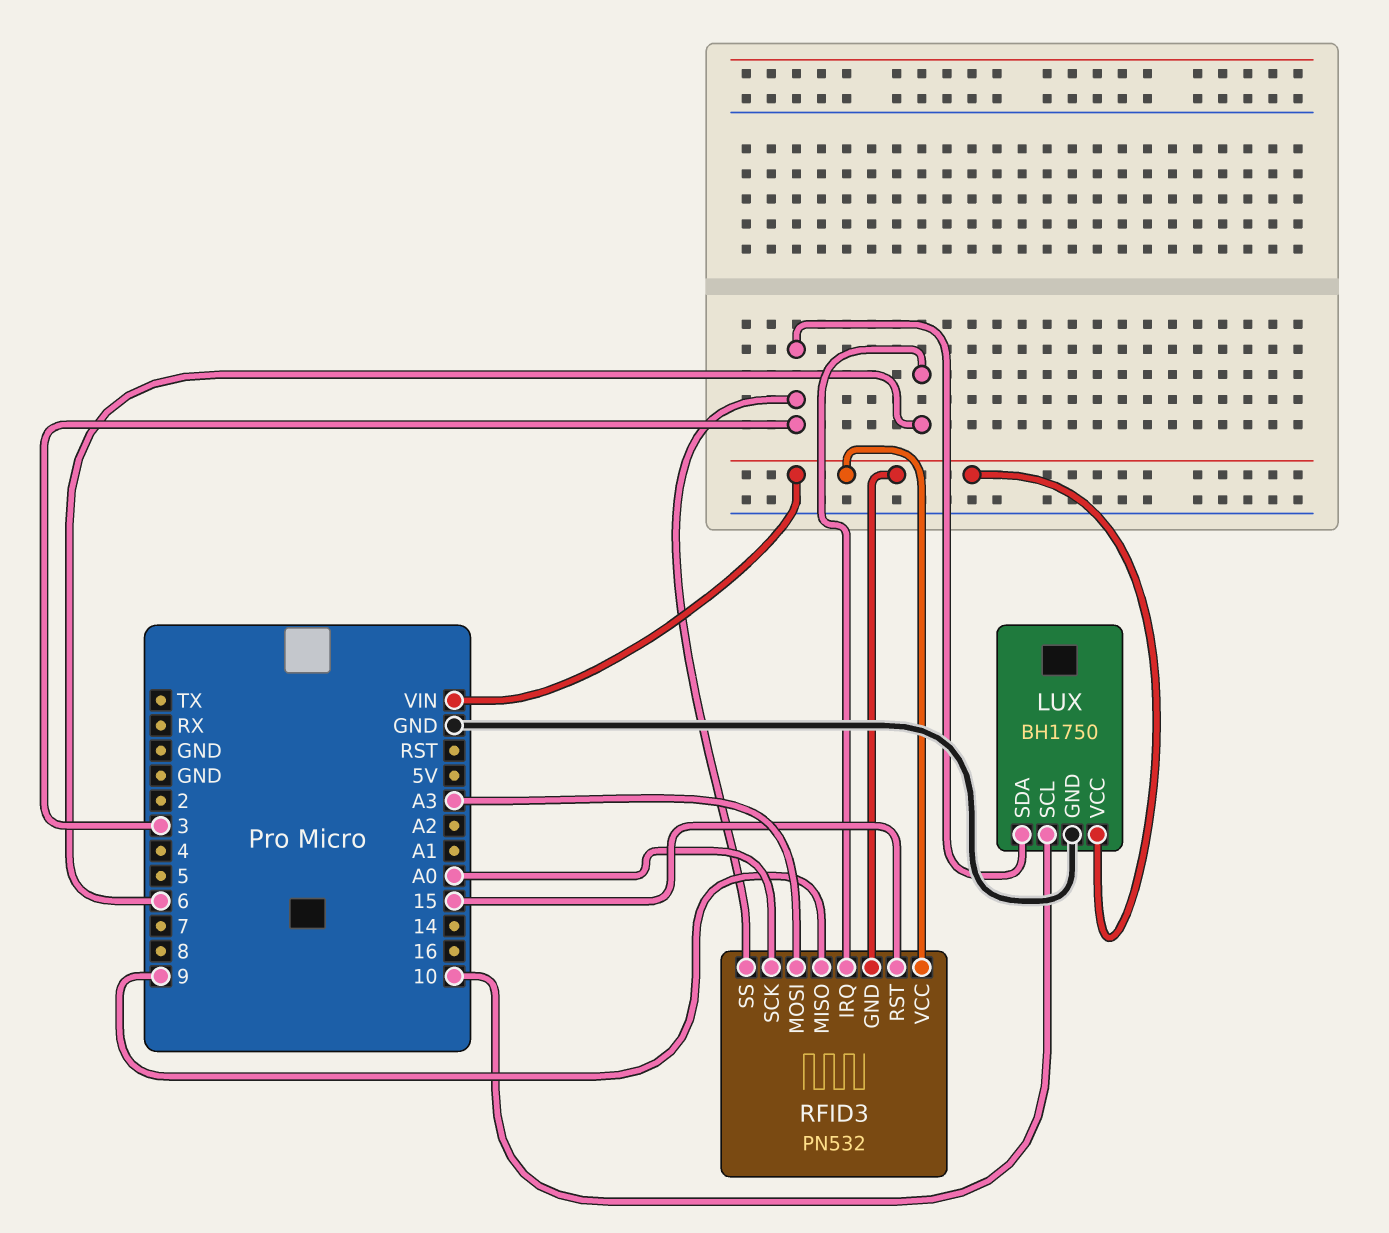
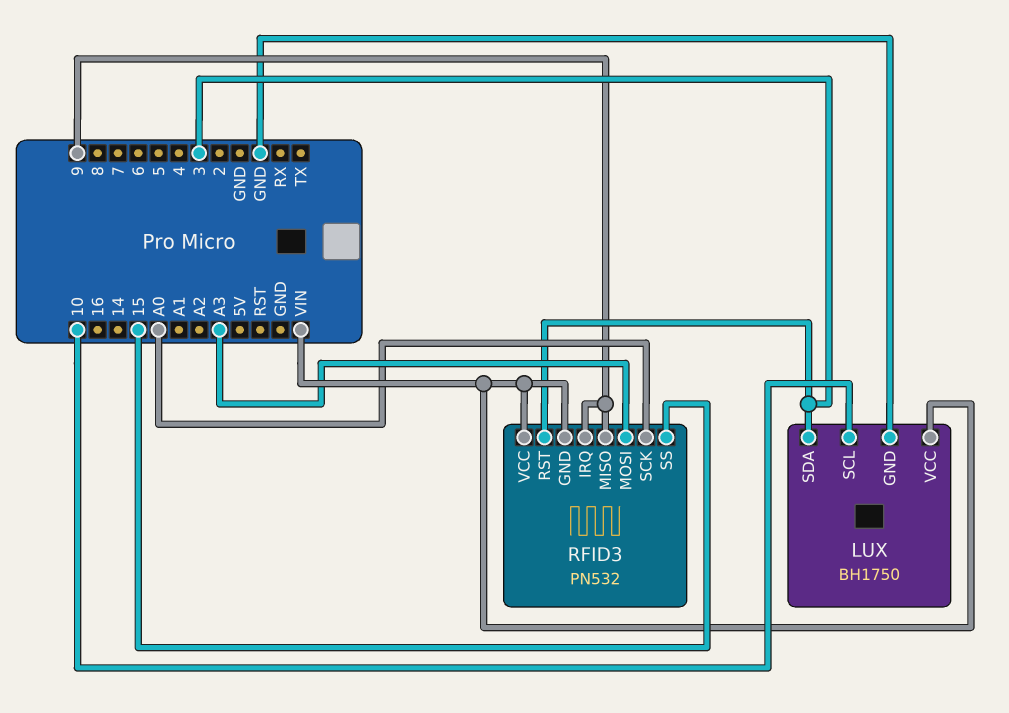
RFID3 pin IRQ: 6 -> 9
RFID3 pin RST: 15 -> 3
RFID3 pin SS: 3 -> 15

